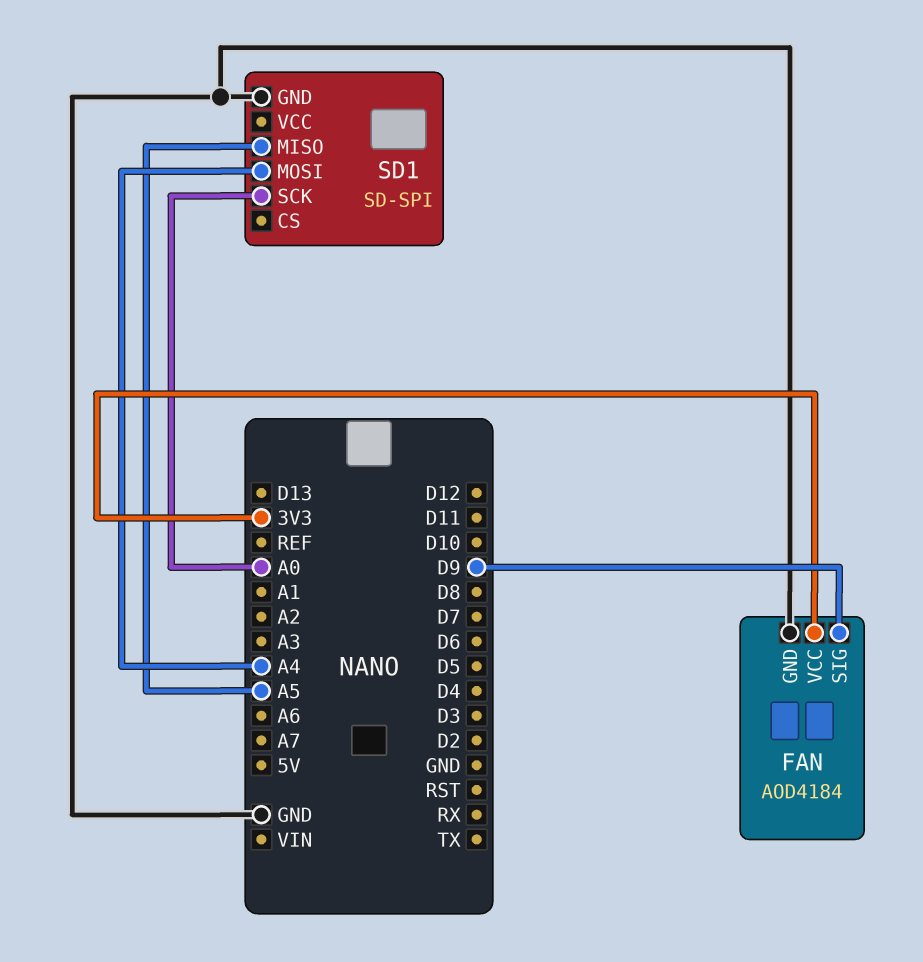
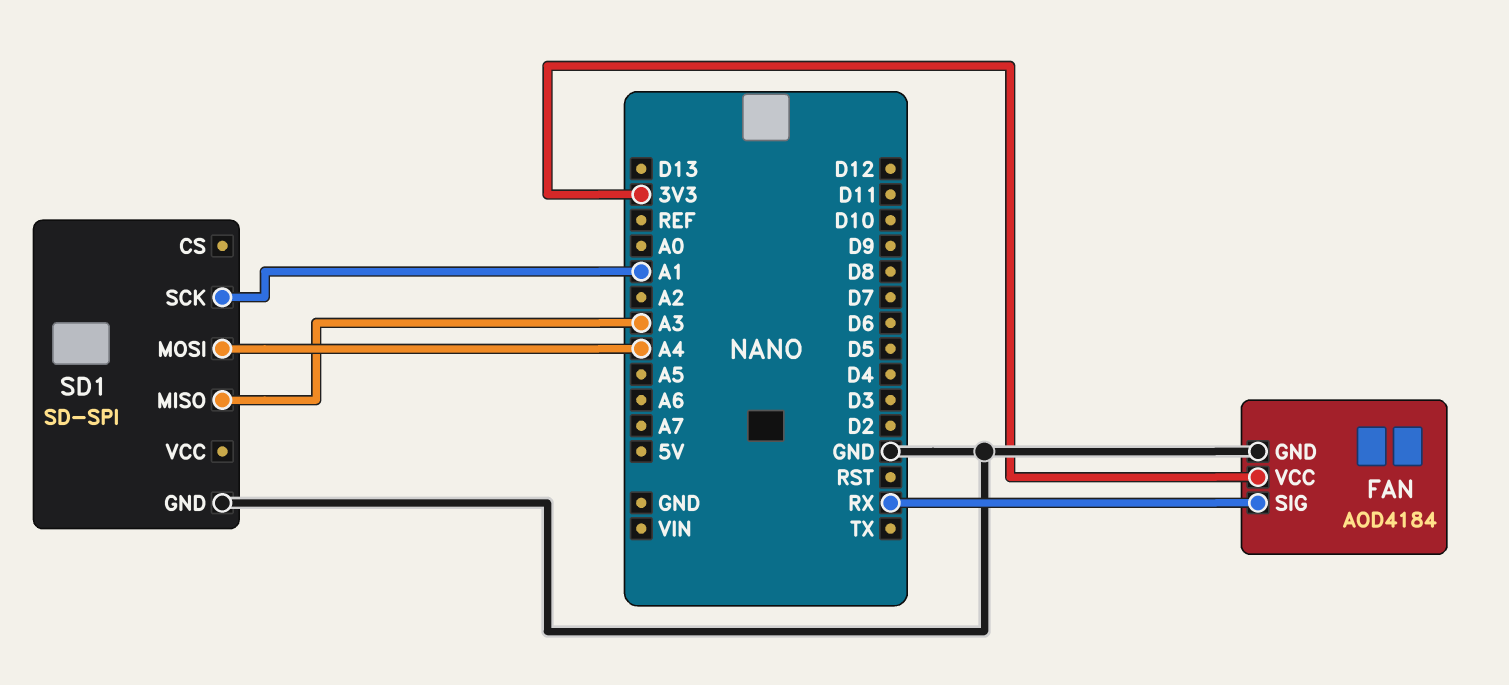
FAN pin SIG: D9 -> RX
SD1 pin MISO: A5 -> A3
SD1 pin SCK: A0 -> A1

